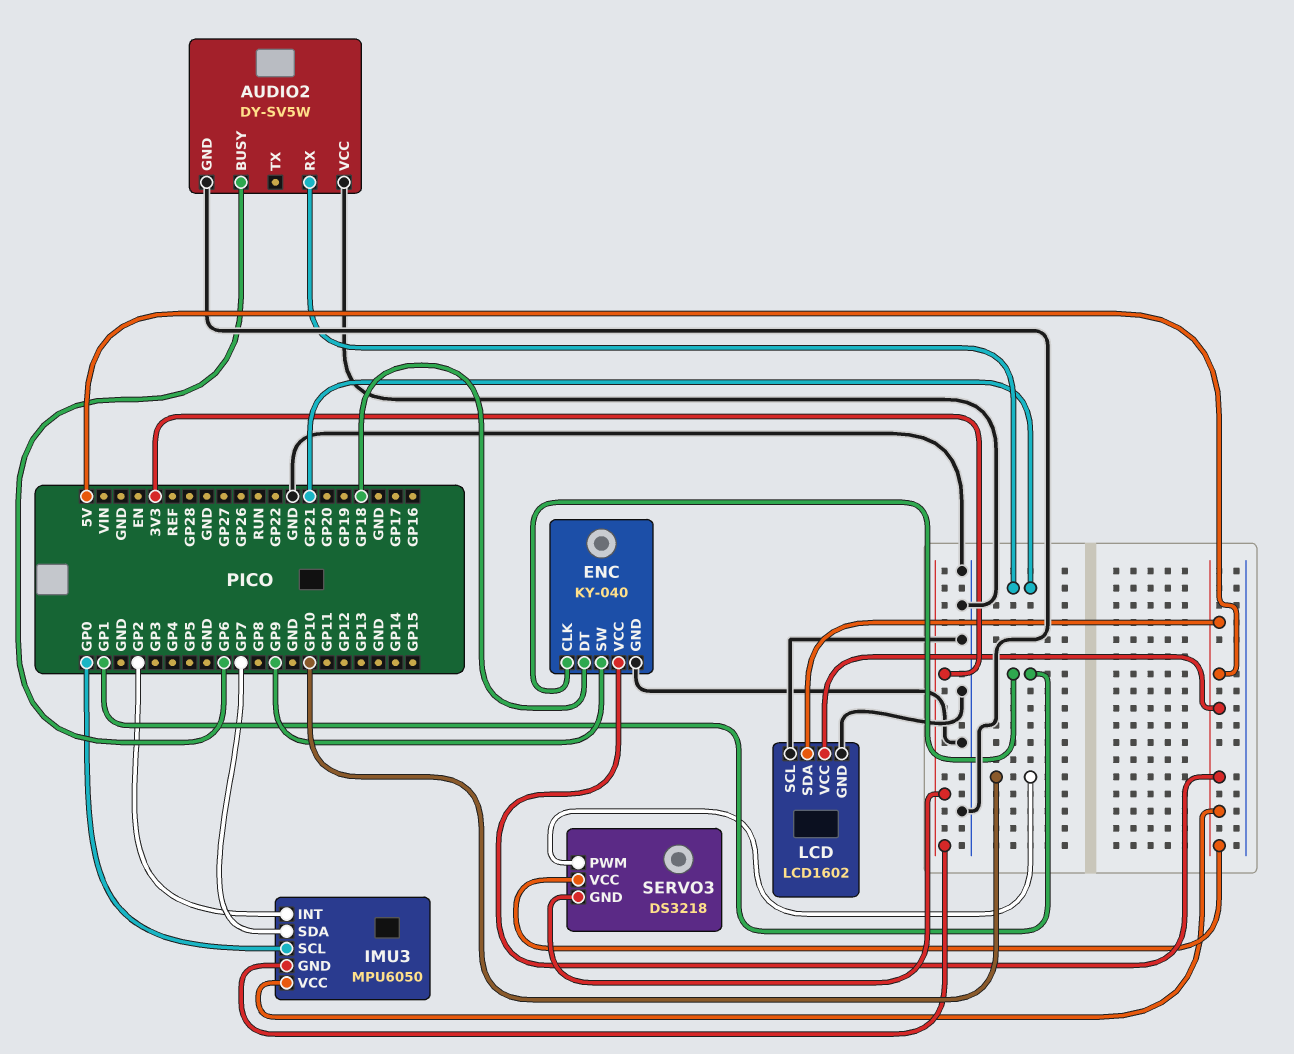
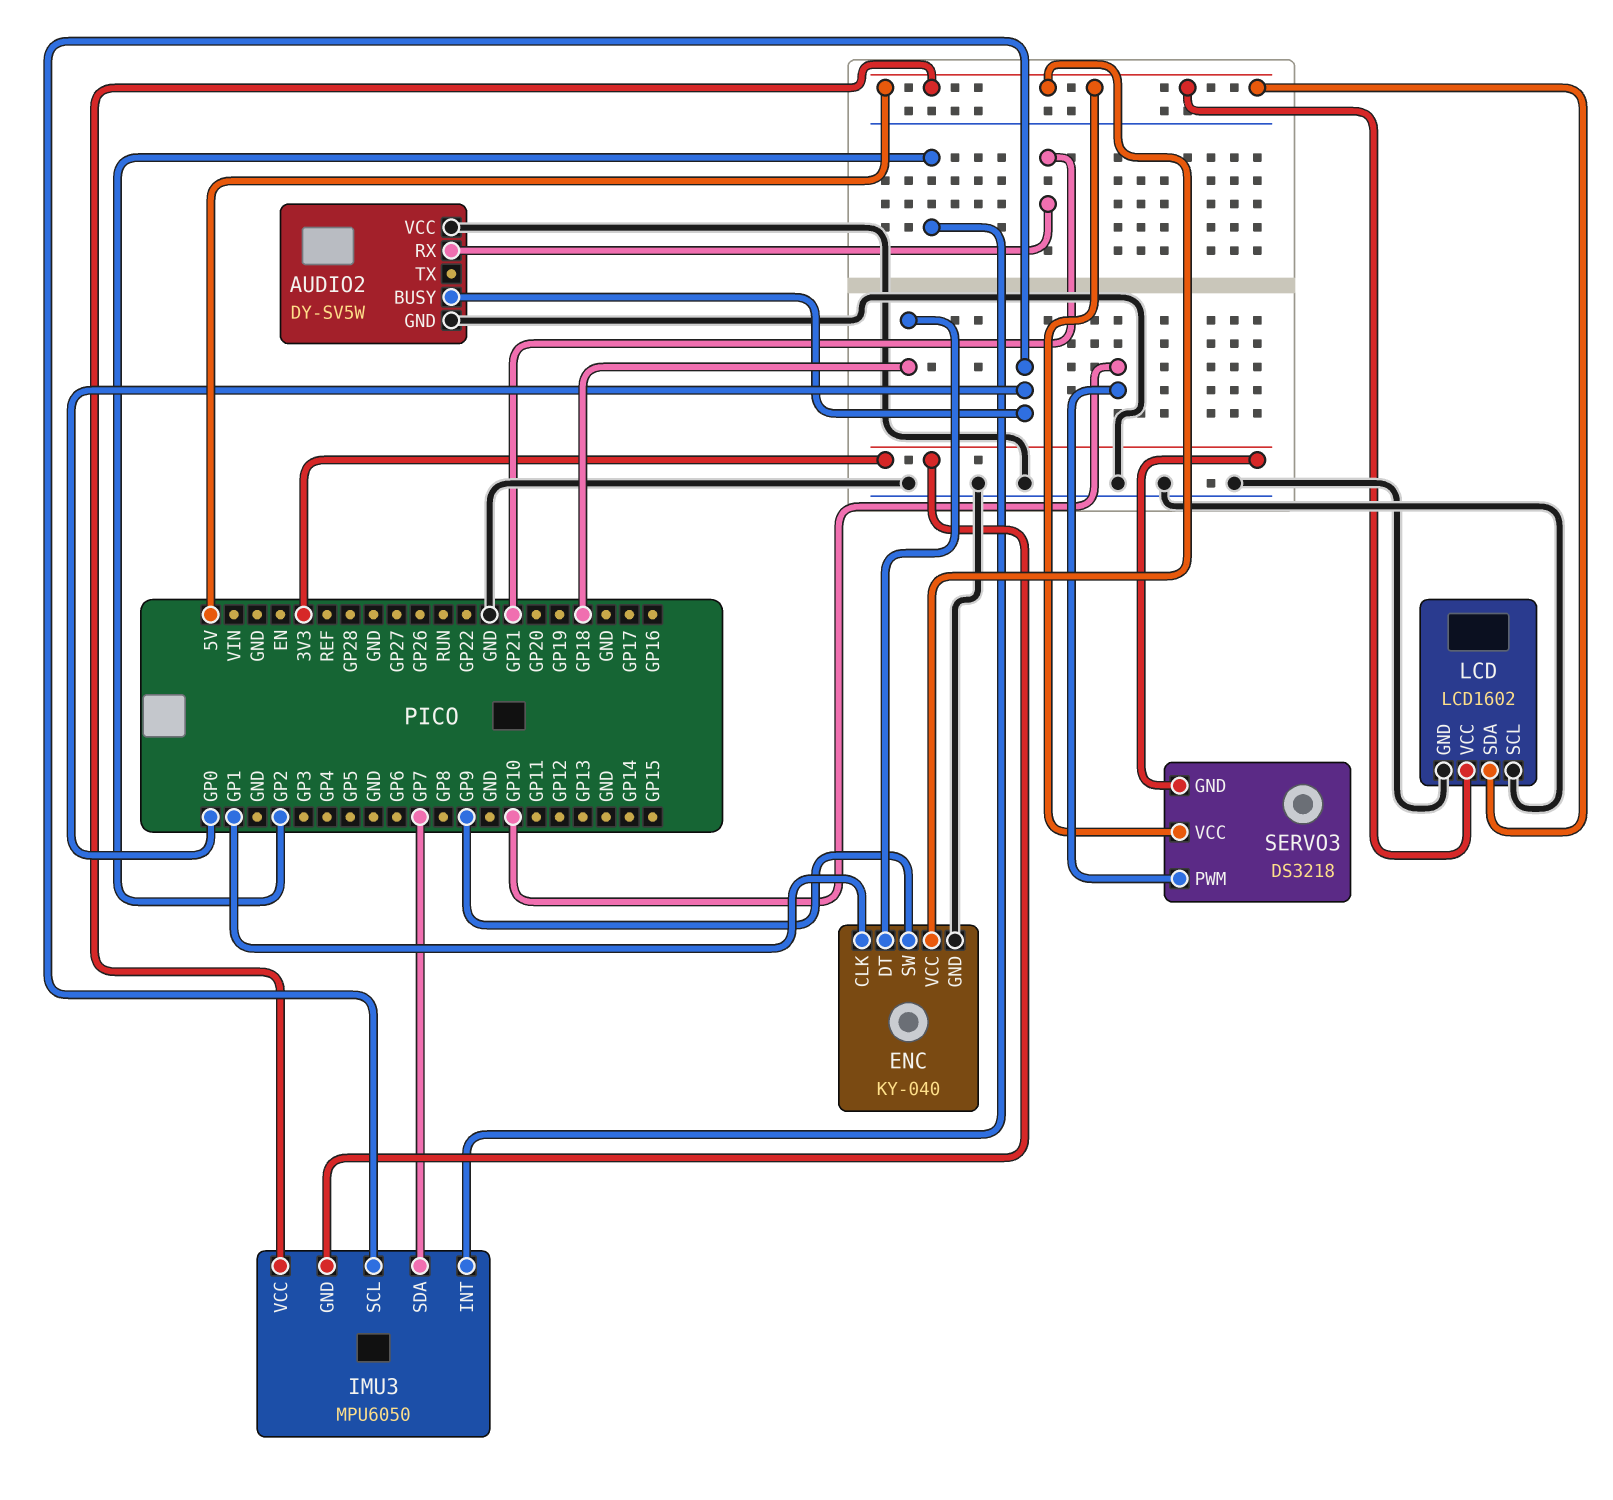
AUDIO2 pin BUSY: GP6 -> GP0

